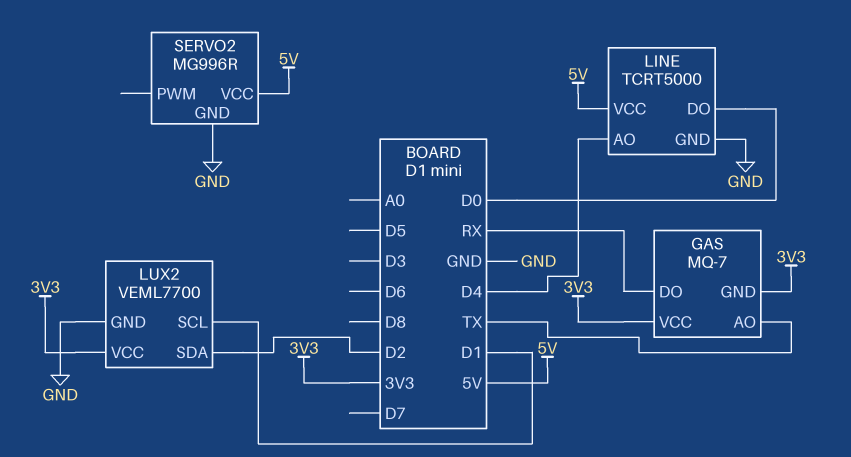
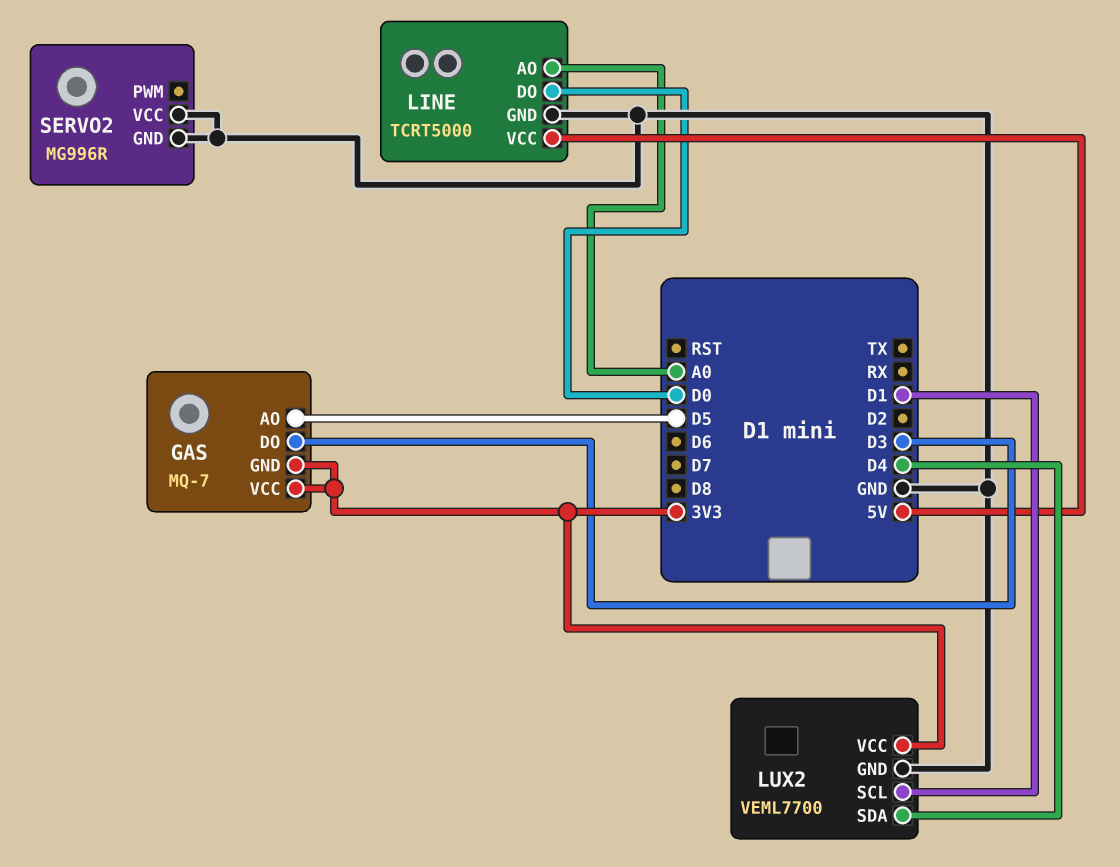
GAS pin AO: TX -> D5
GAS pin DO: RX -> D3
LINE pin AO: D4 -> A0
LUX2 pin SDA: D2 -> D4
SERVO2 pin VCC: 5V -> GND

